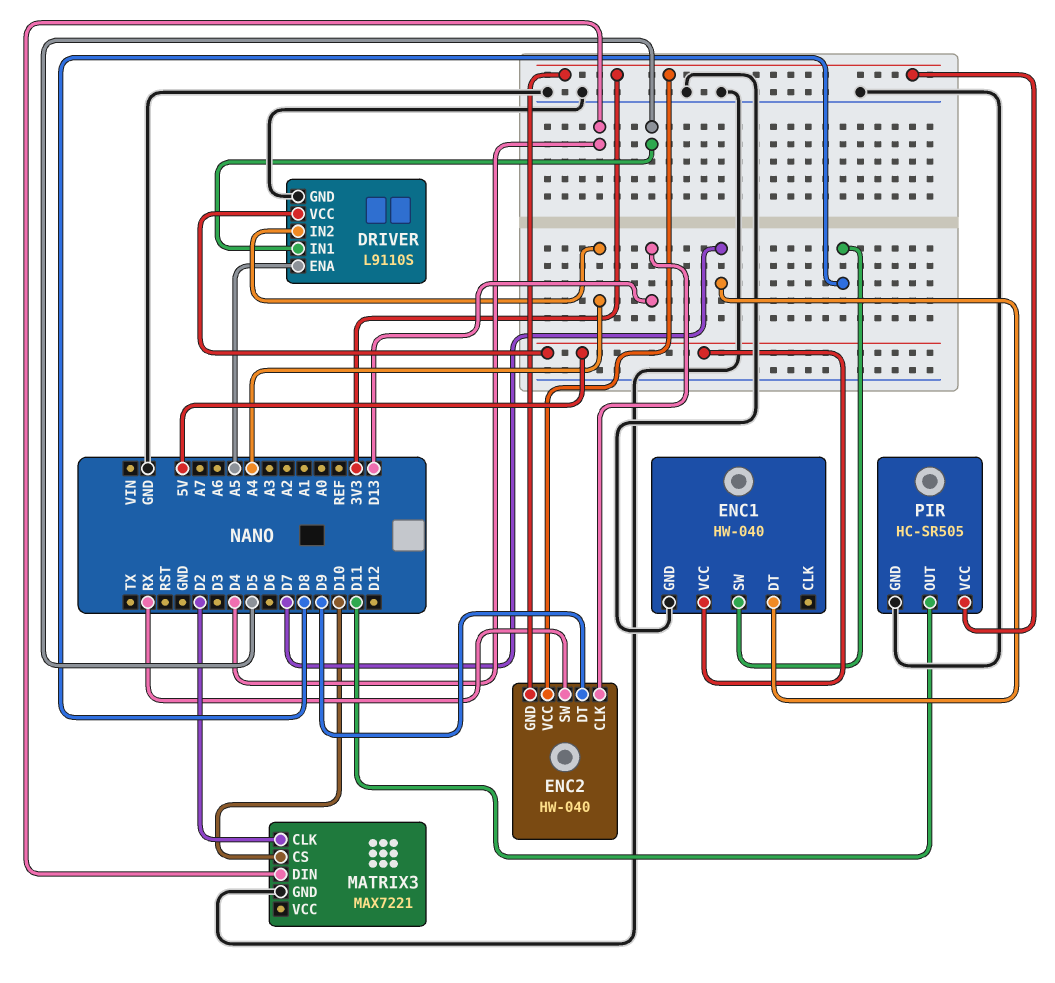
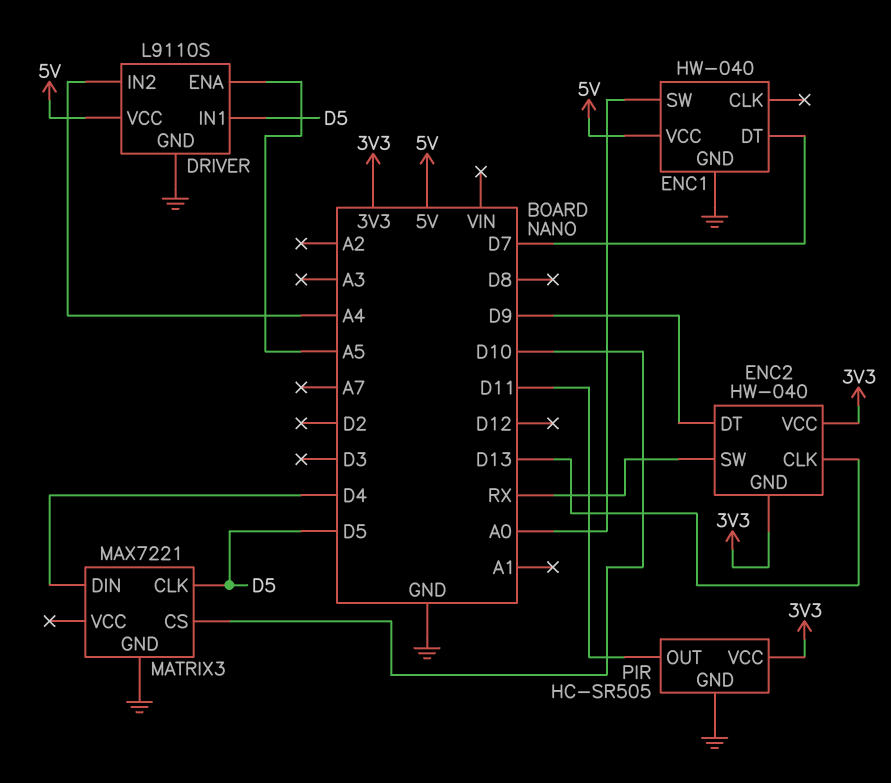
ENC1 pin SW: D8 -> A0
MATRIX3 pin CLK: D2 -> D5

